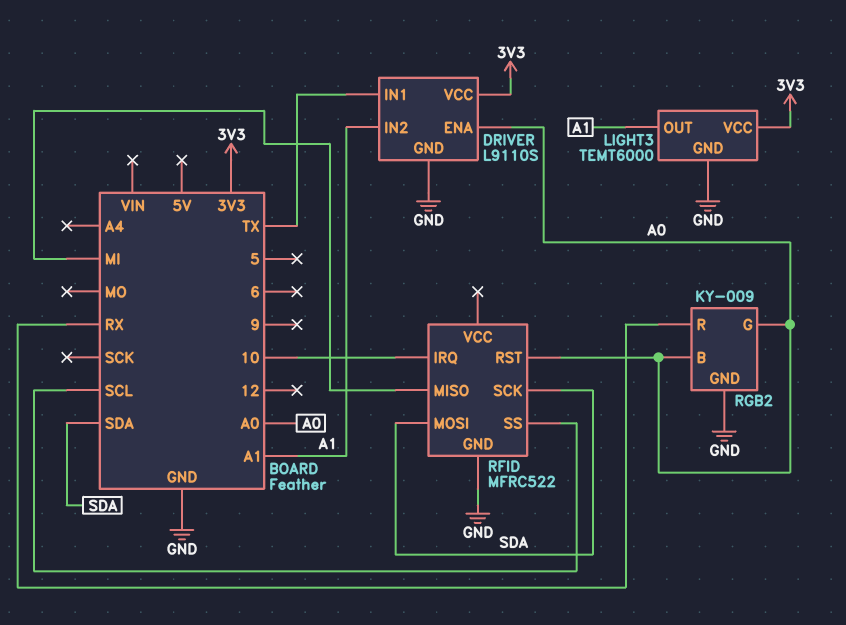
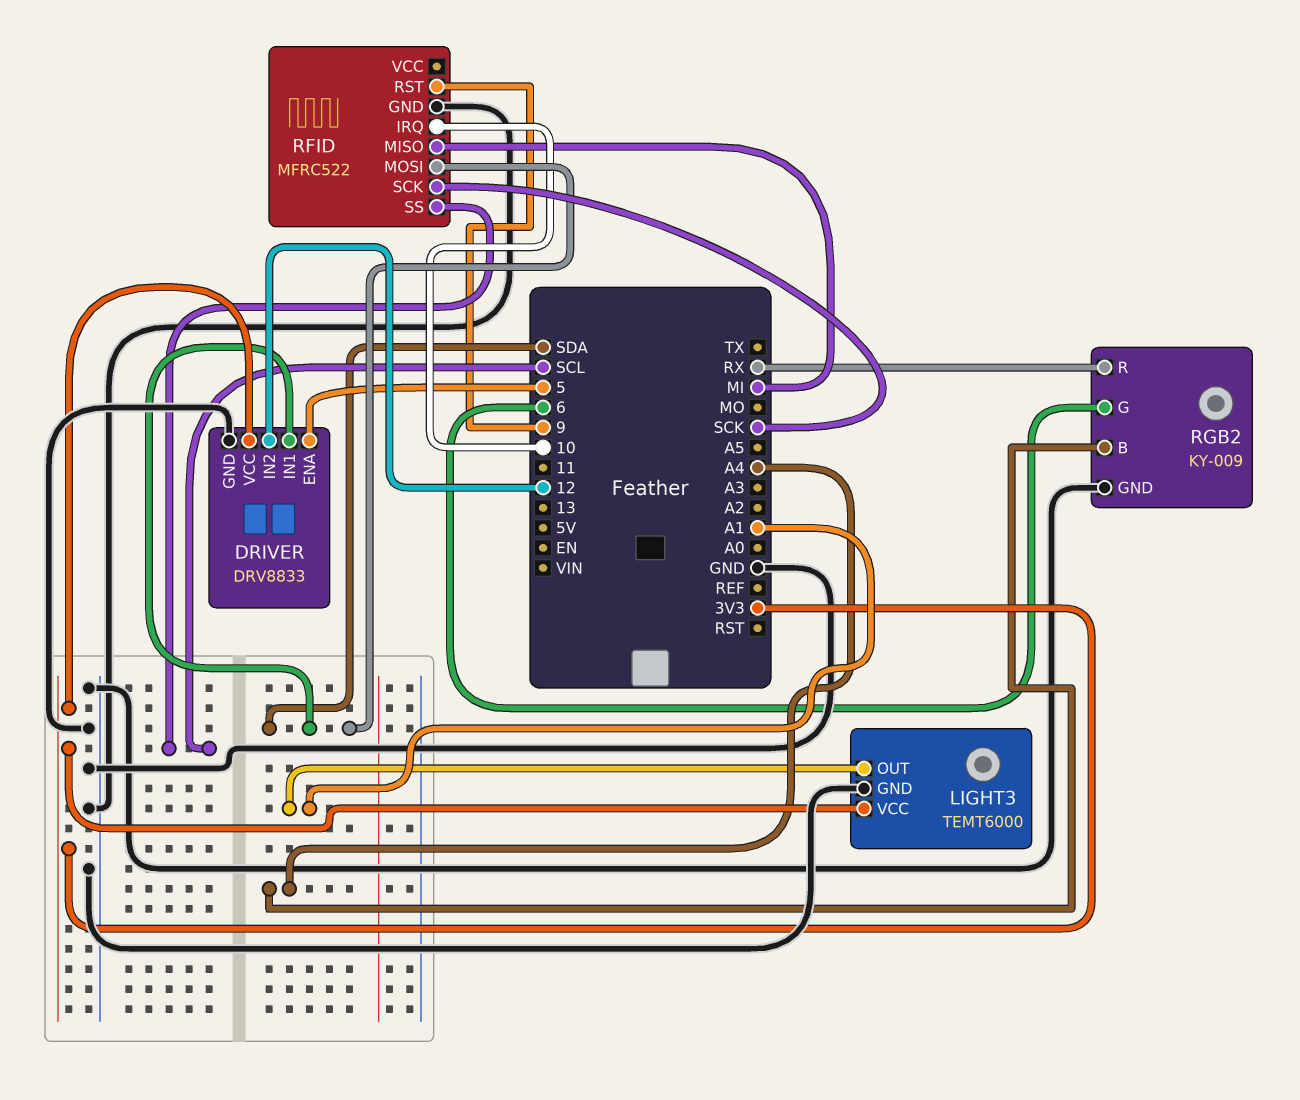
DRIVER: L9110S -> DRV8833
DRIVER pin ENA: A0 -> 5
DRIVER pin IN1: TX -> SDA
DRIVER pin IN2: A1 -> 12
RFID pin RST: A0 -> 9
RFID pin SCK: SDA -> SCK
RGB2 pin B: A0 -> A4
RGB2 pin G: A0 -> 6

